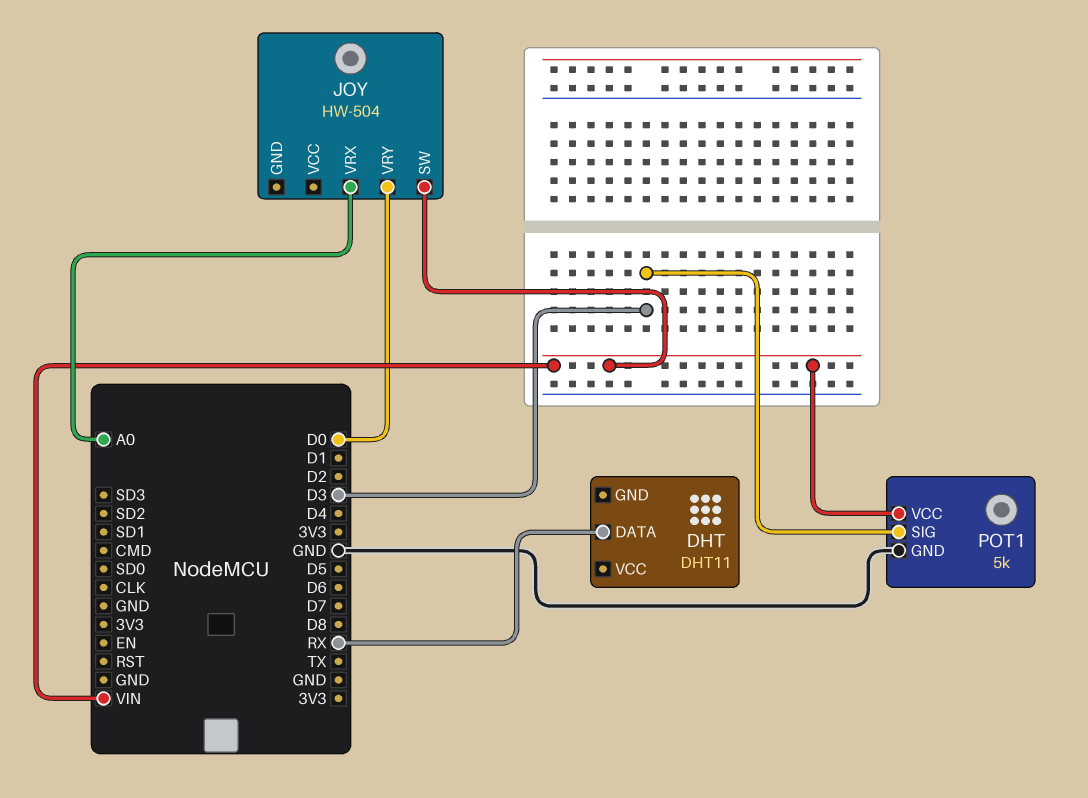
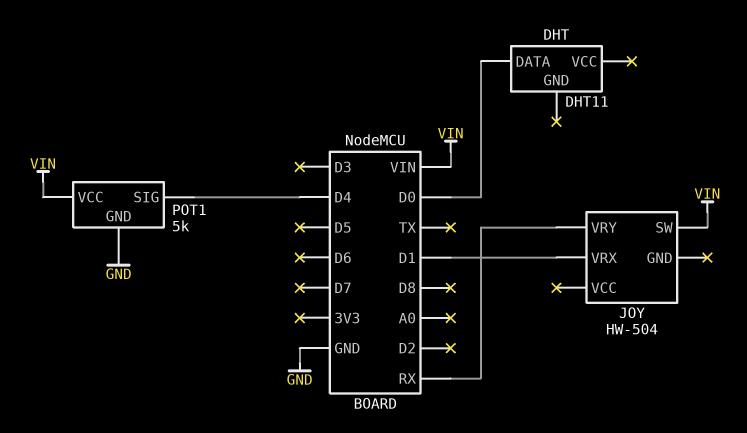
DHT pin DATA: RX -> D0
JOY pin VRX: A0 -> D1
JOY pin VRY: D0 -> RX
POT1 pin SIG: D3 -> D4

